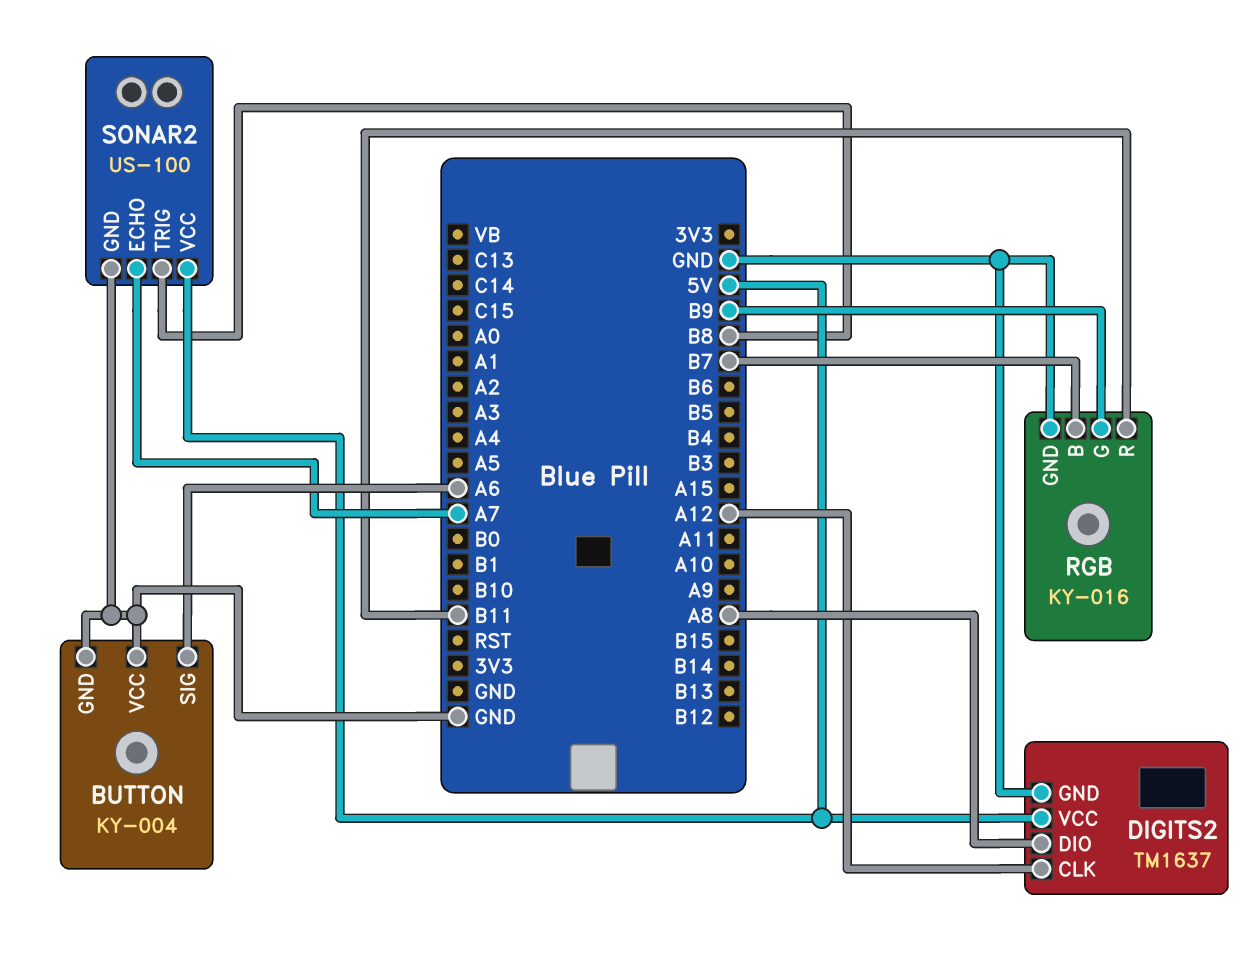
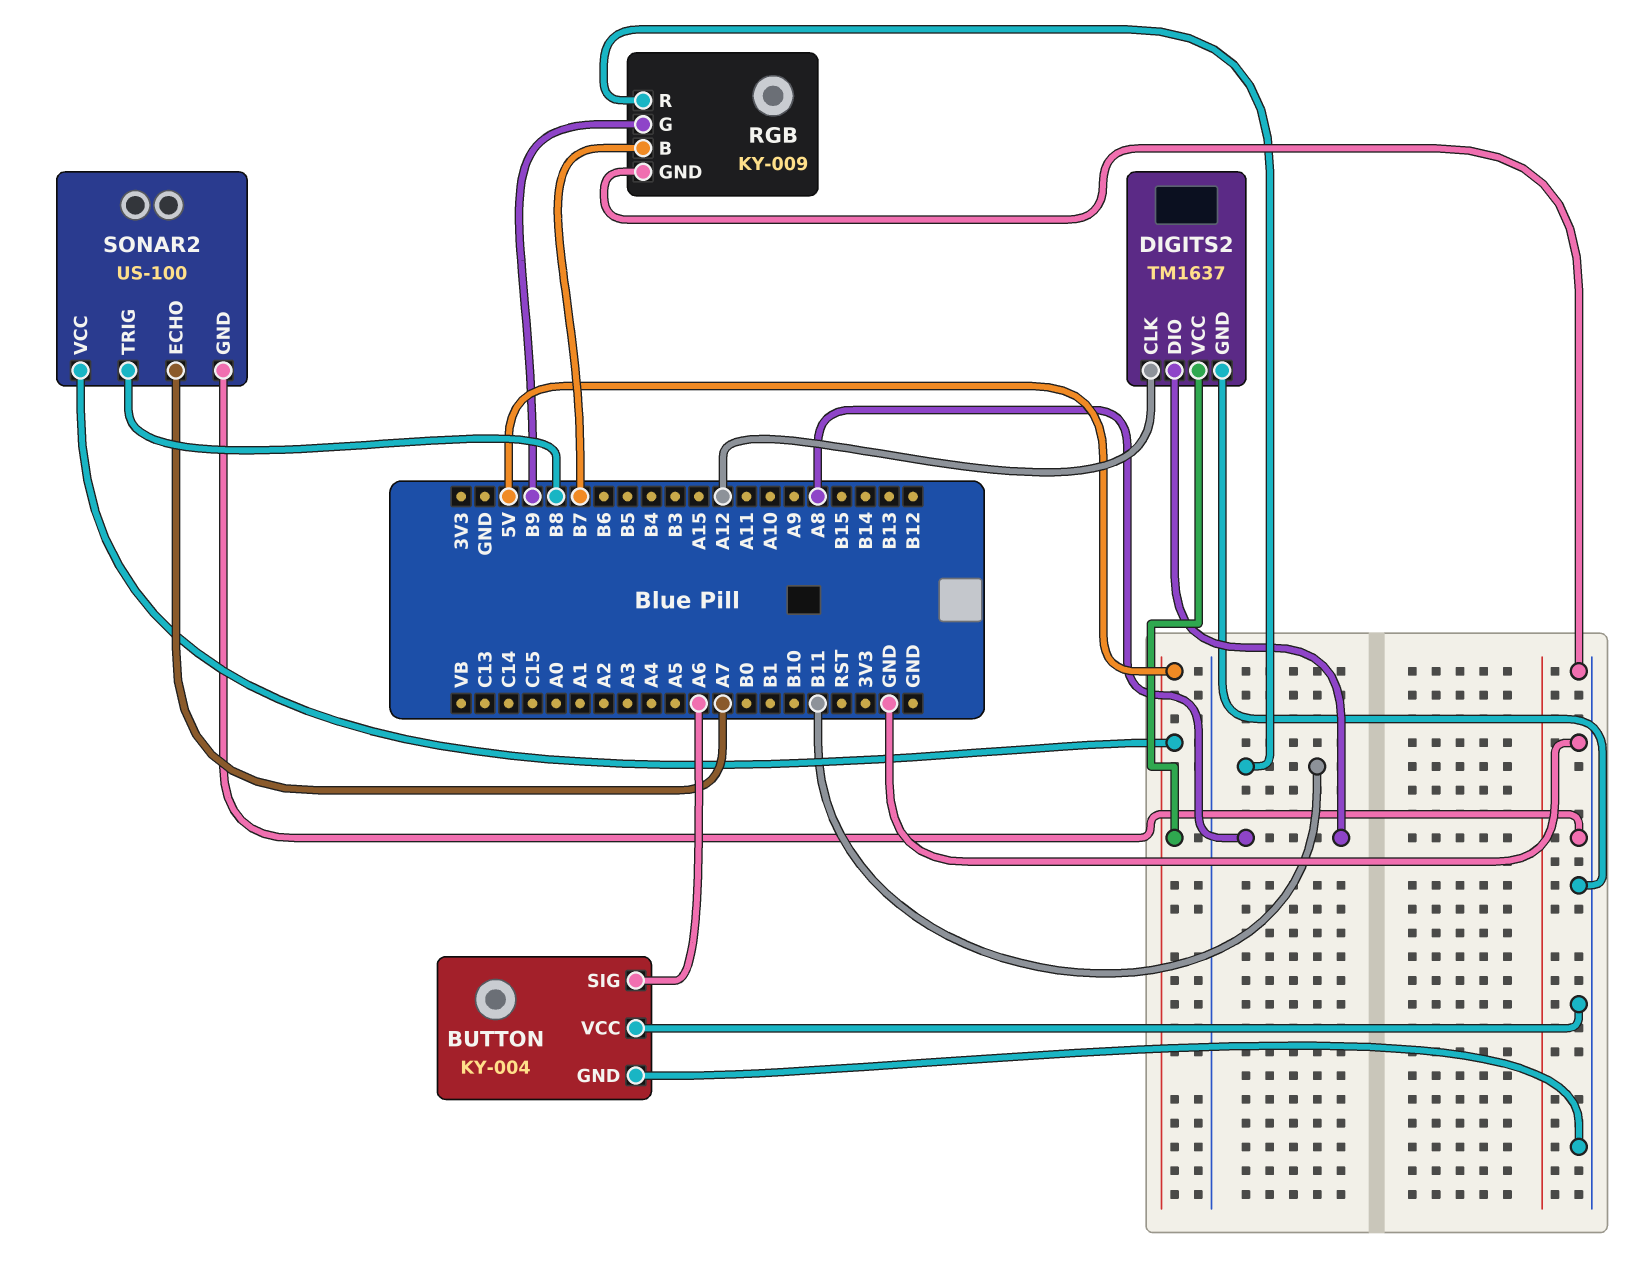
RGB: KY-016 -> KY-009

